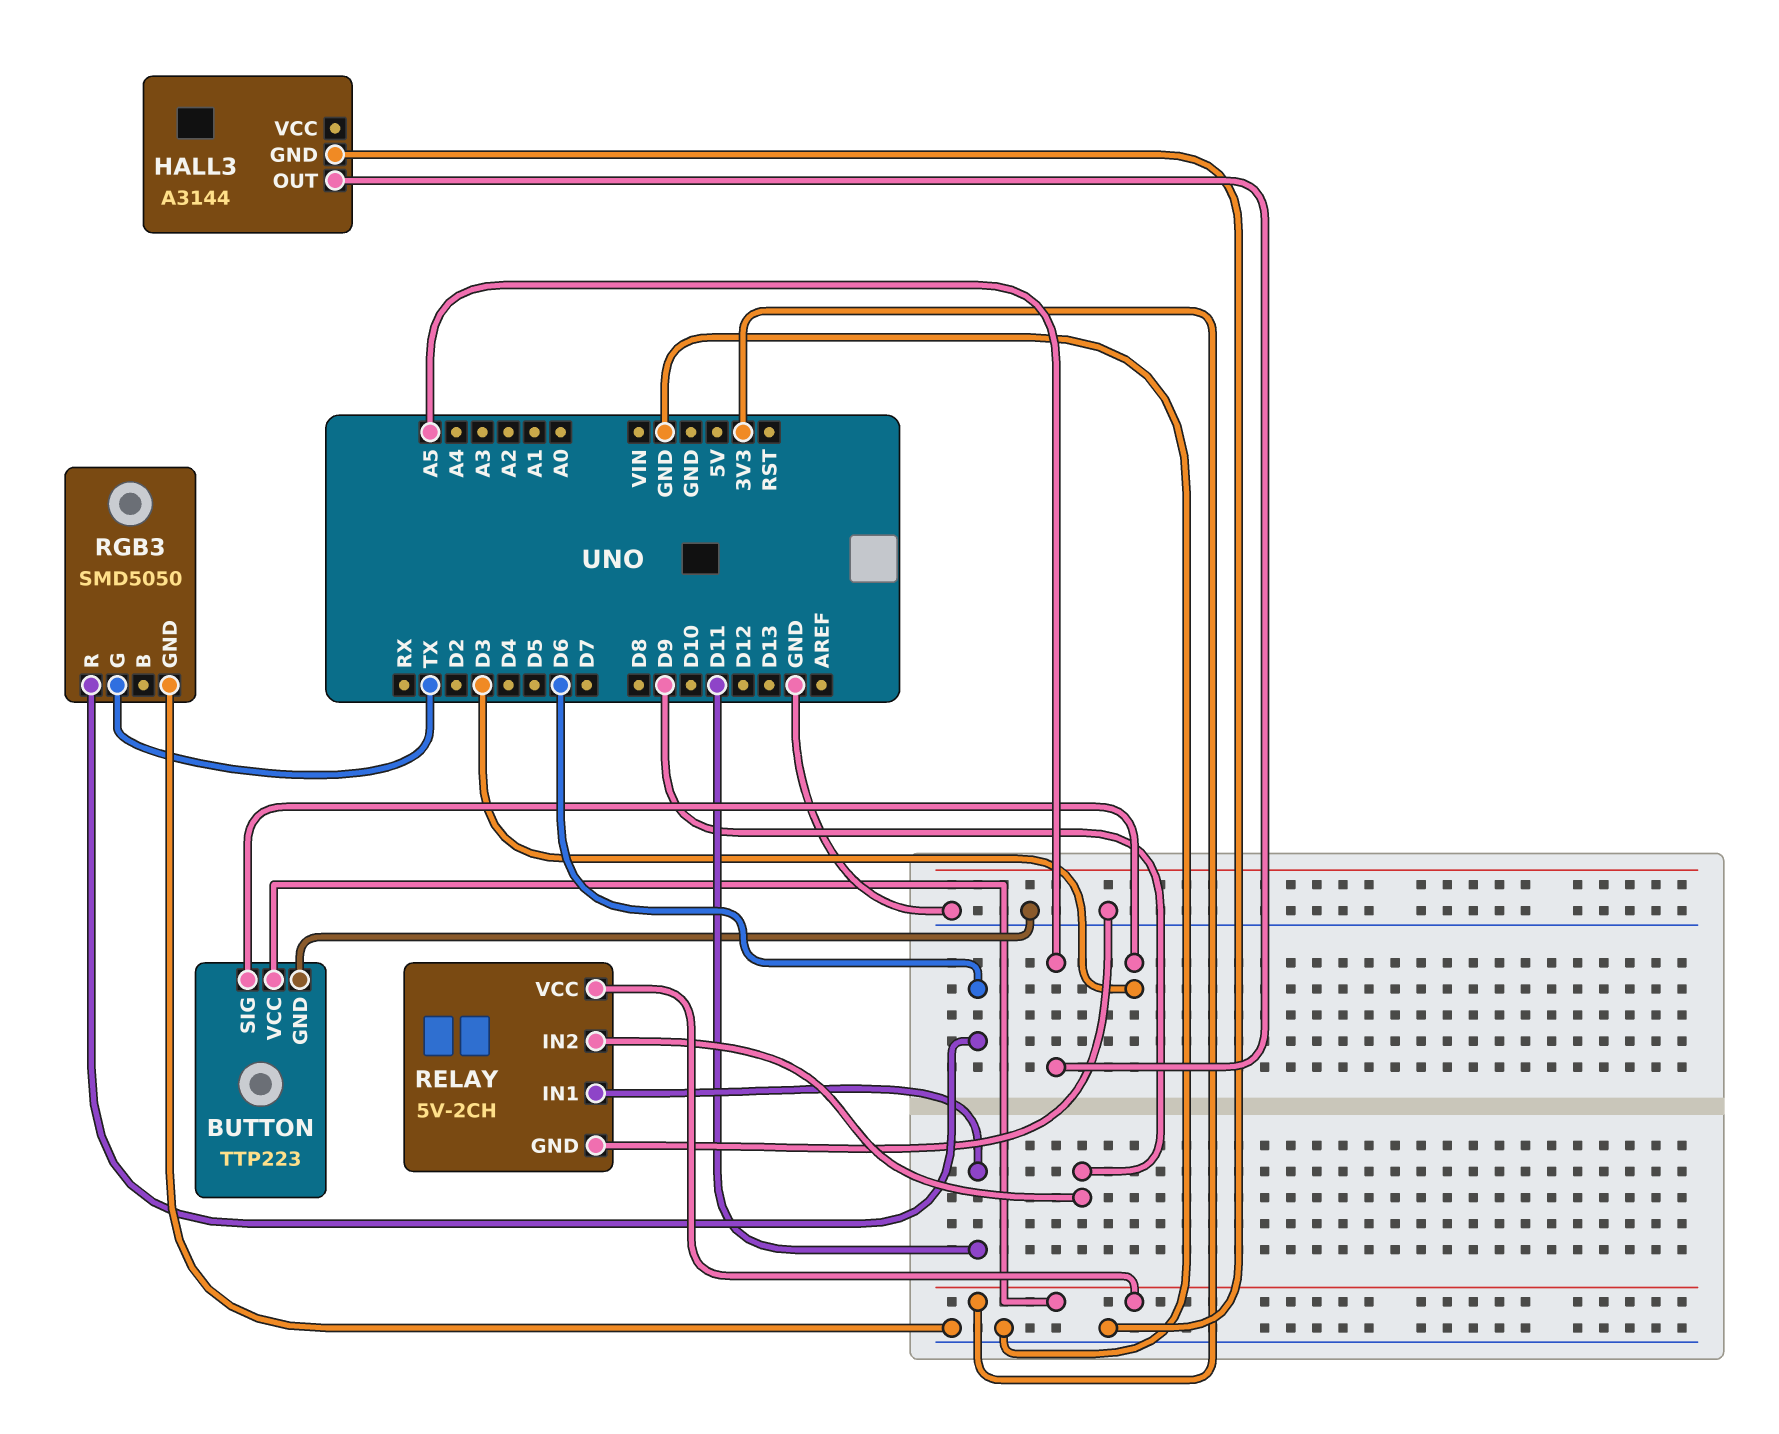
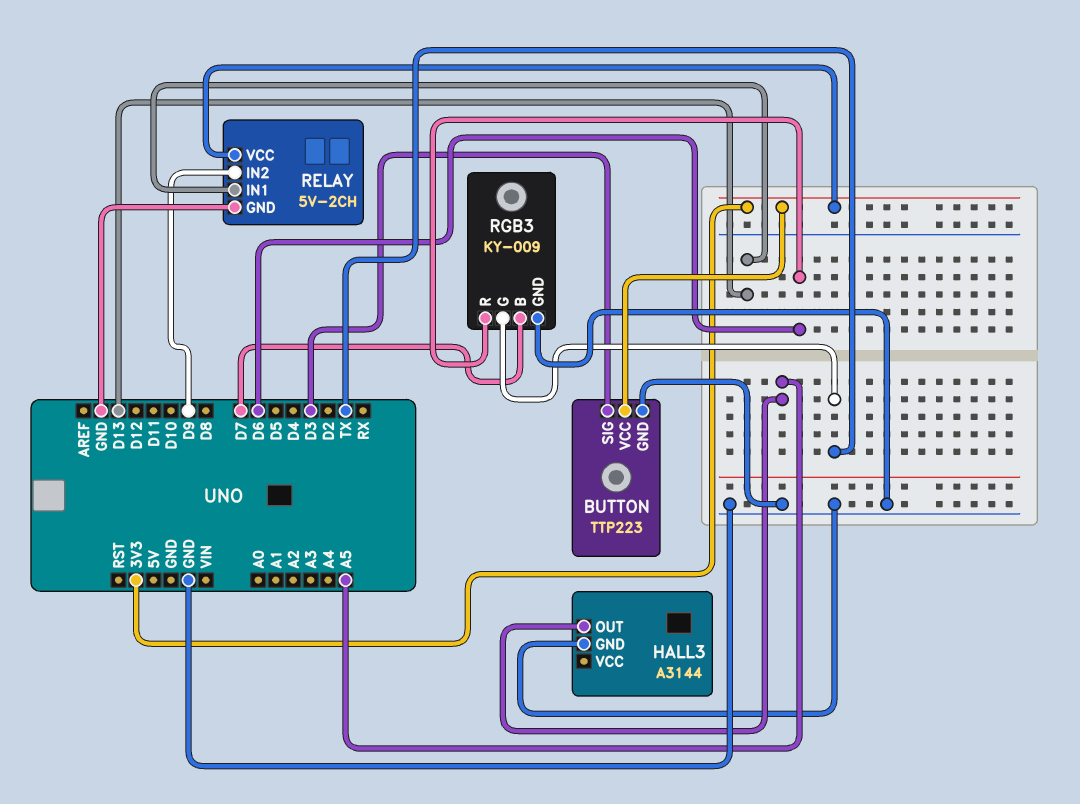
RELAY pin IN1: D11 -> D13
RGB3: SMD5050 -> KY-009
RGB3 pin B: none -> D7

